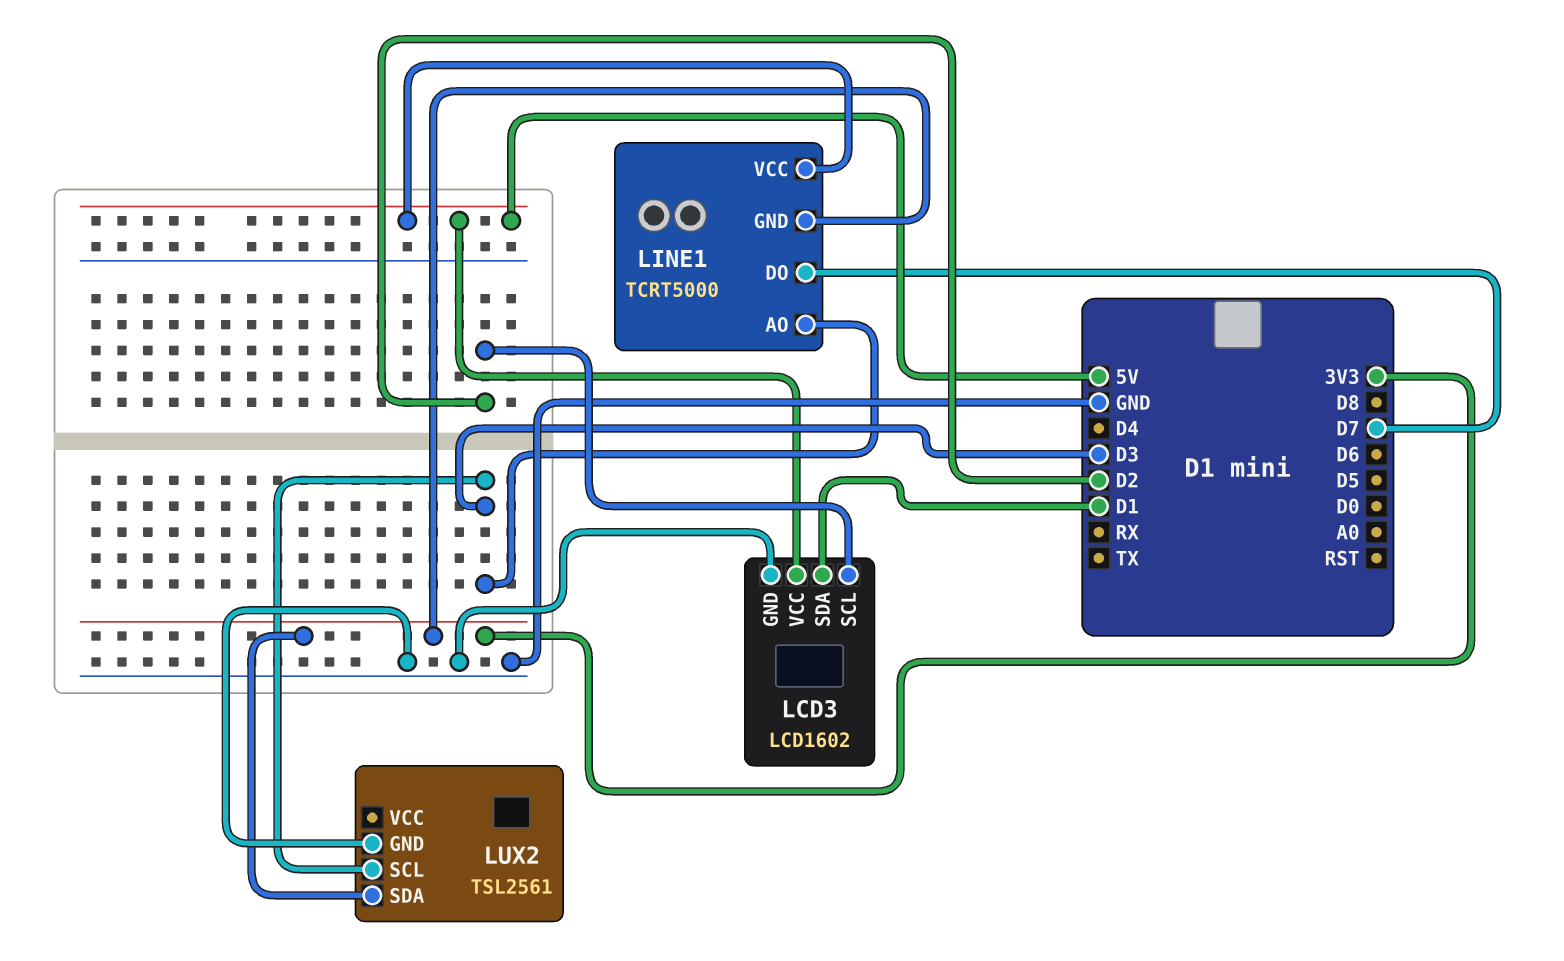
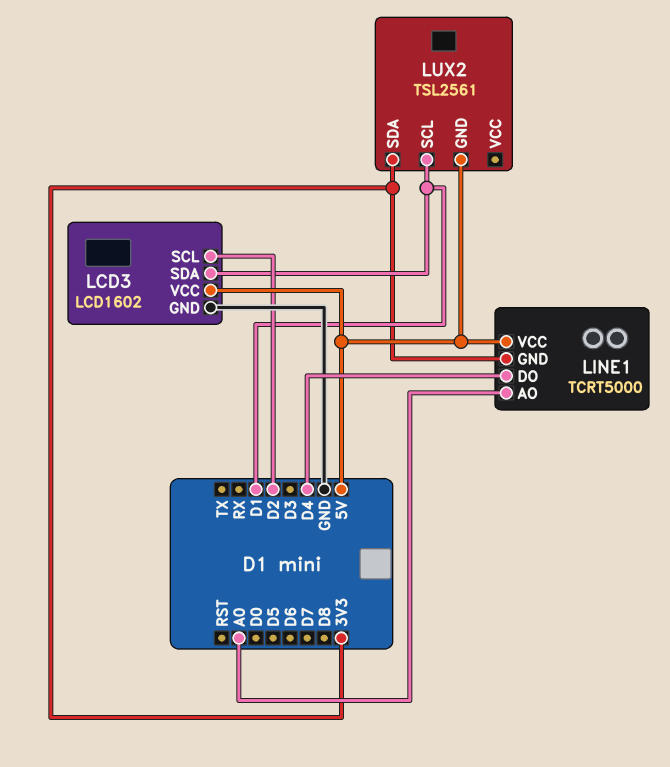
LINE1 pin AO: D3 -> A0
LINE1 pin DO: D7 -> D4
LUX2 pin GND: GND -> 5V
LUX2 pin SCL: D3 -> D1

